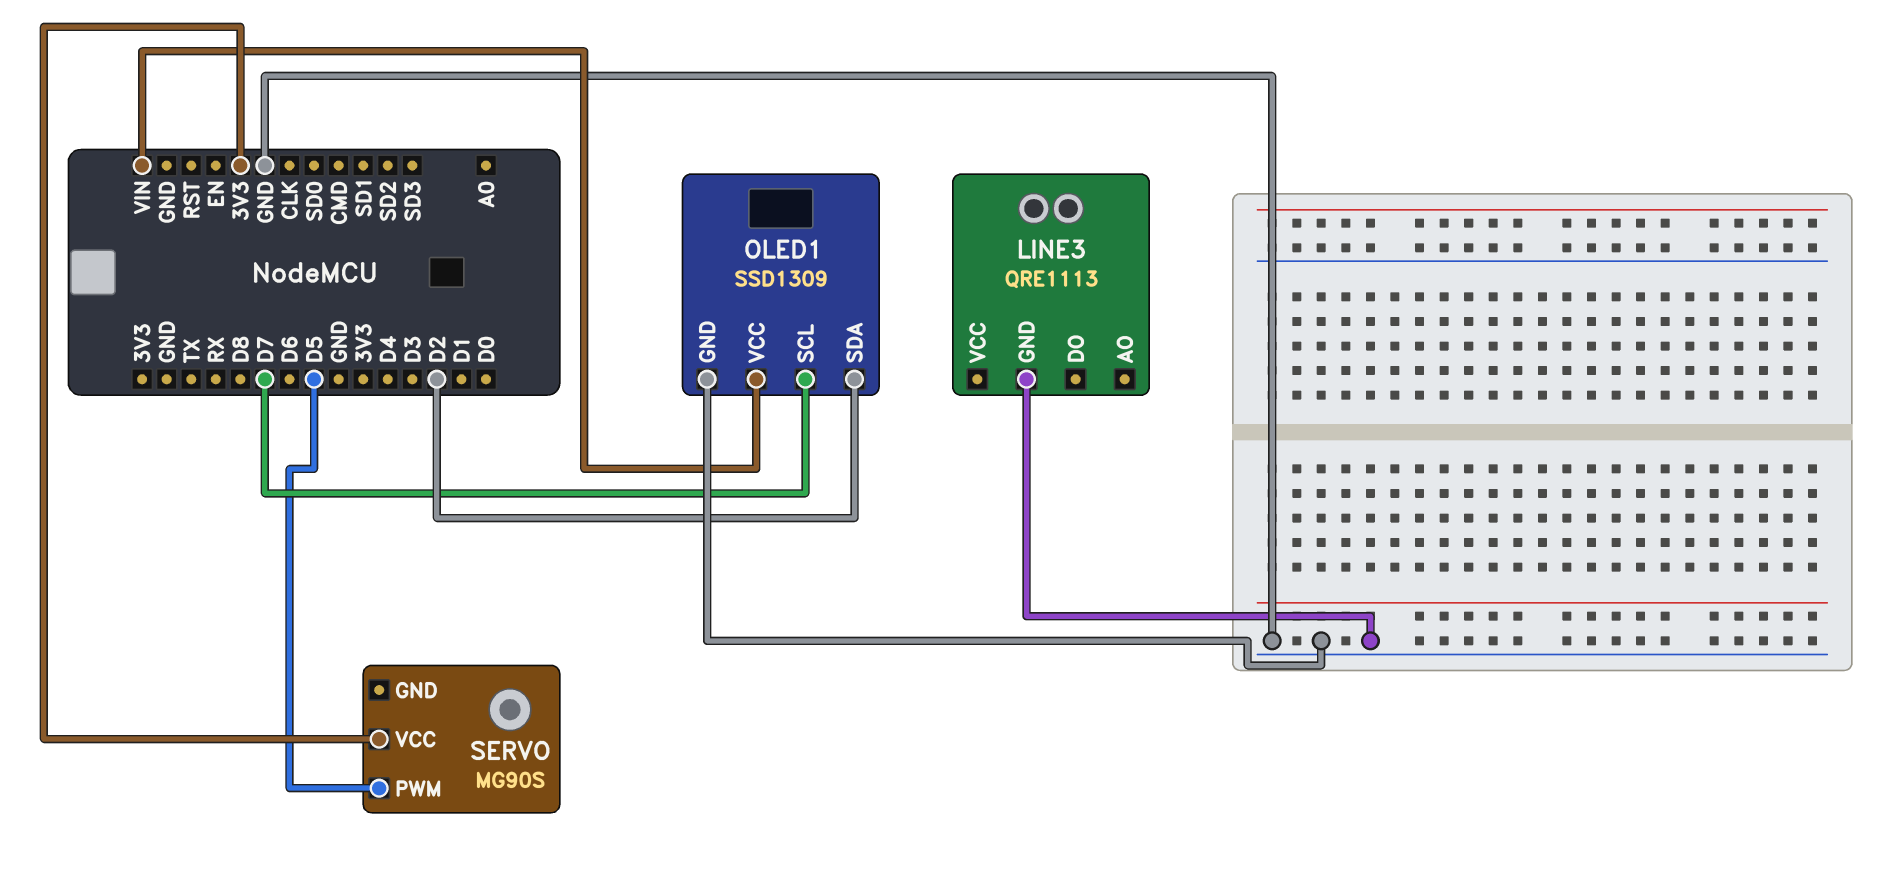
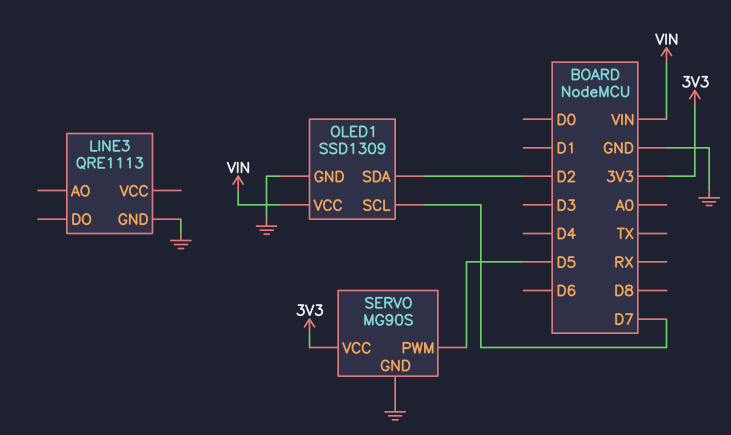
SERVO pin GND: none -> GND

